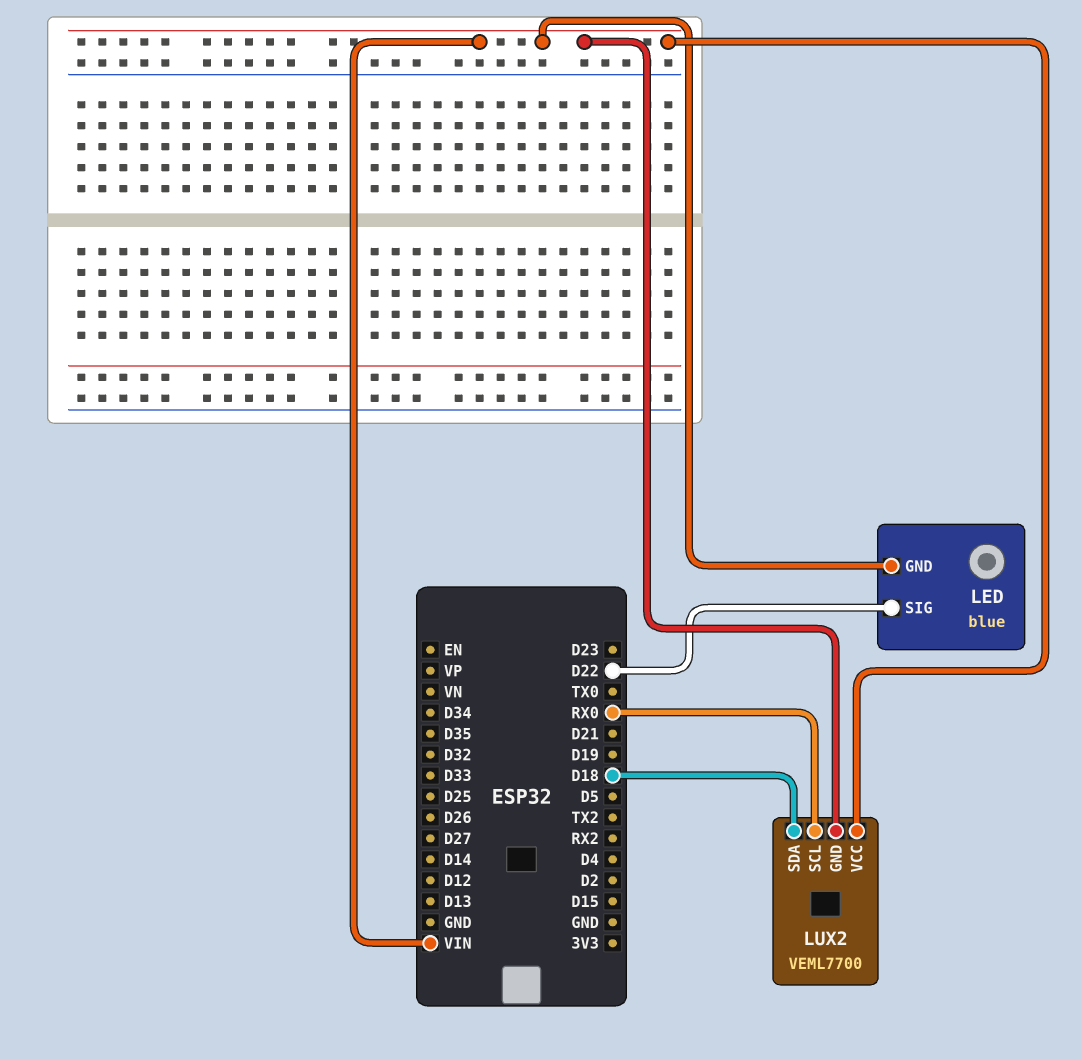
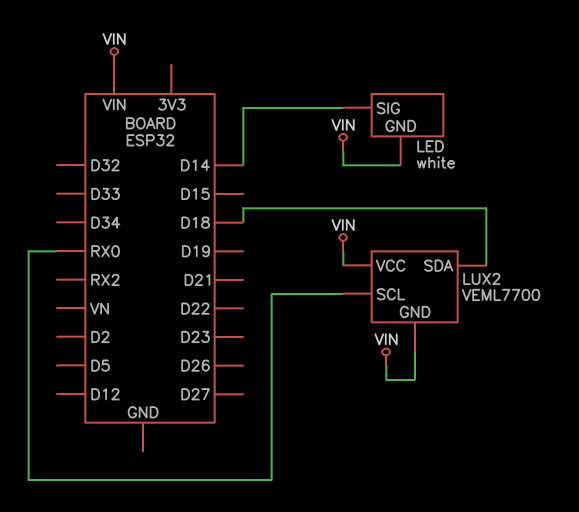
LED: blue -> white
LED pin SIG: D22 -> D14

